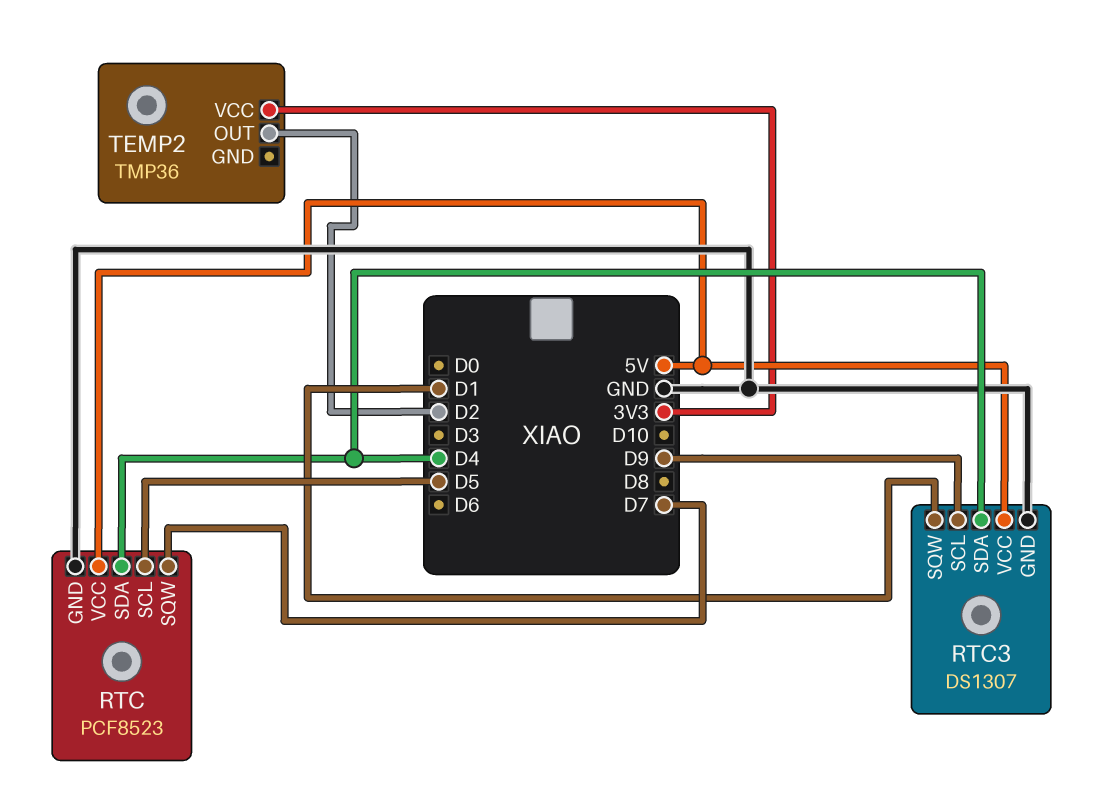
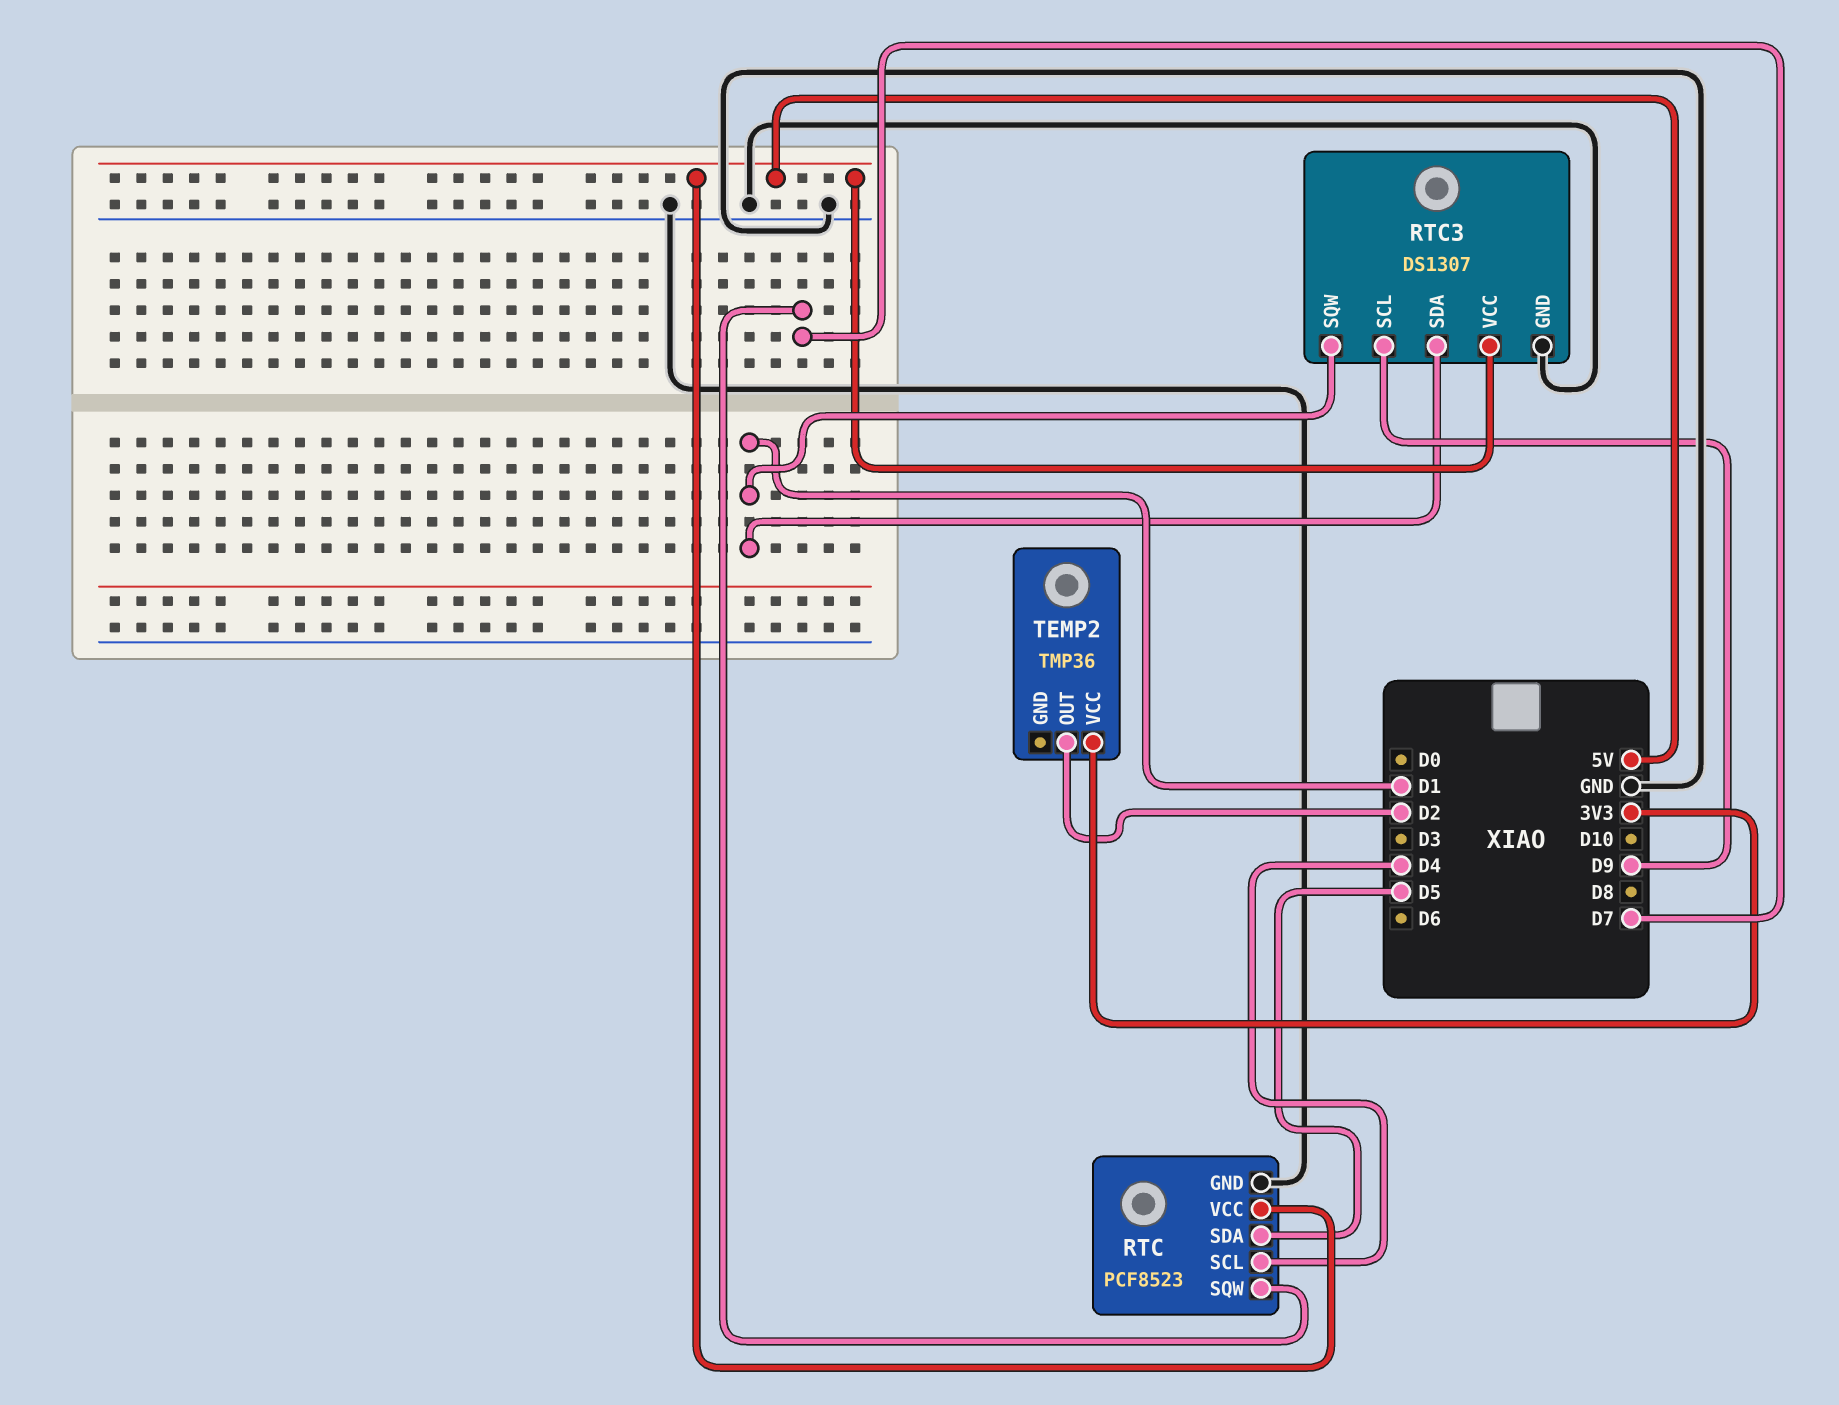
RTC pin SCL: D5 -> D4
RTC pin SDA: D4 -> D5
RTC3 pin SDA: D4 -> D1

